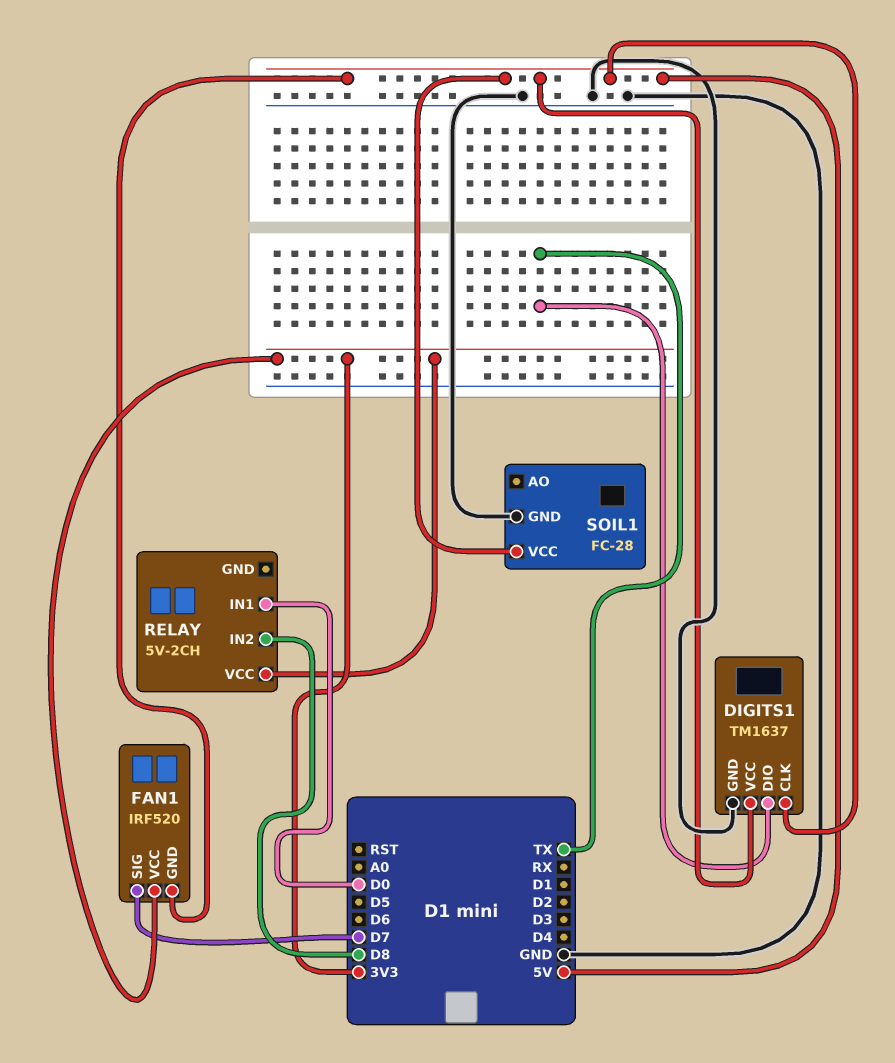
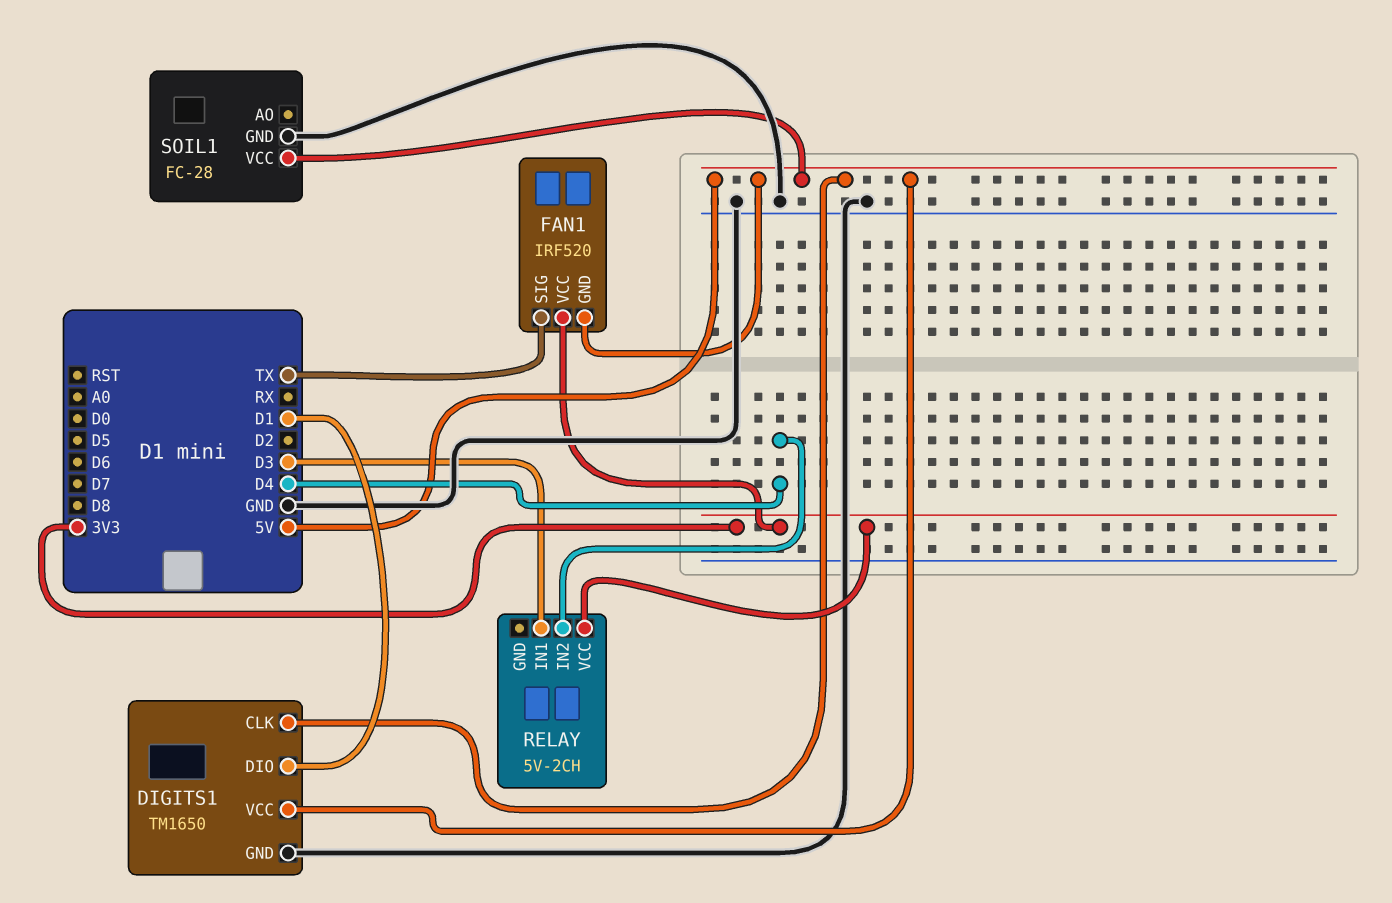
DIGITS1: TM1637 -> TM1650
DIGITS1 pin DIO: TX -> D1
FAN1 pin SIG: D7 -> TX
RELAY pin IN1: D0 -> D3
RELAY pin IN2: D8 -> D4

